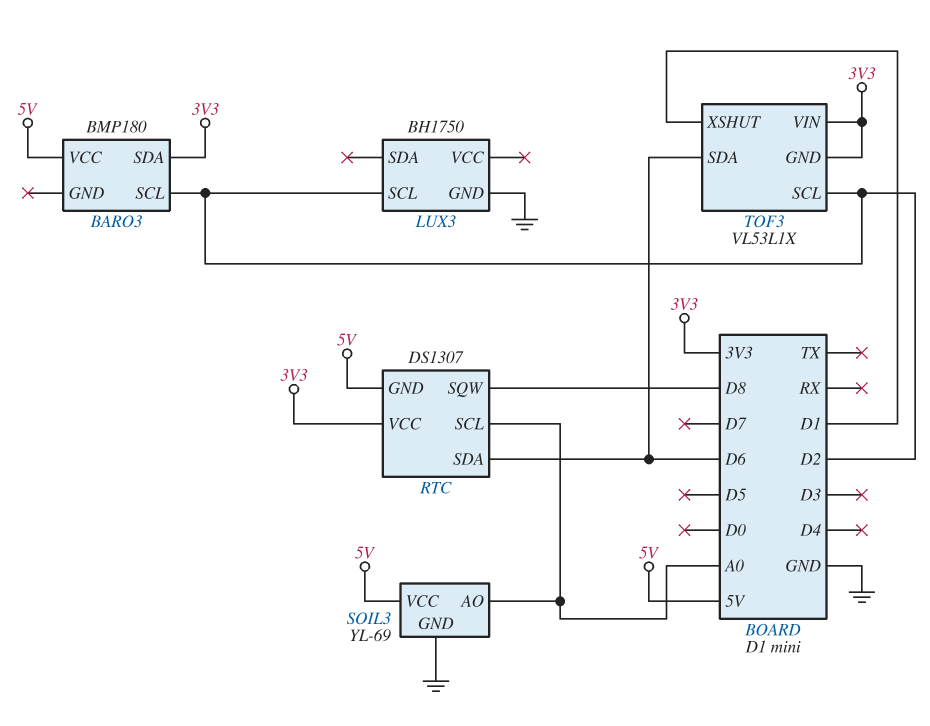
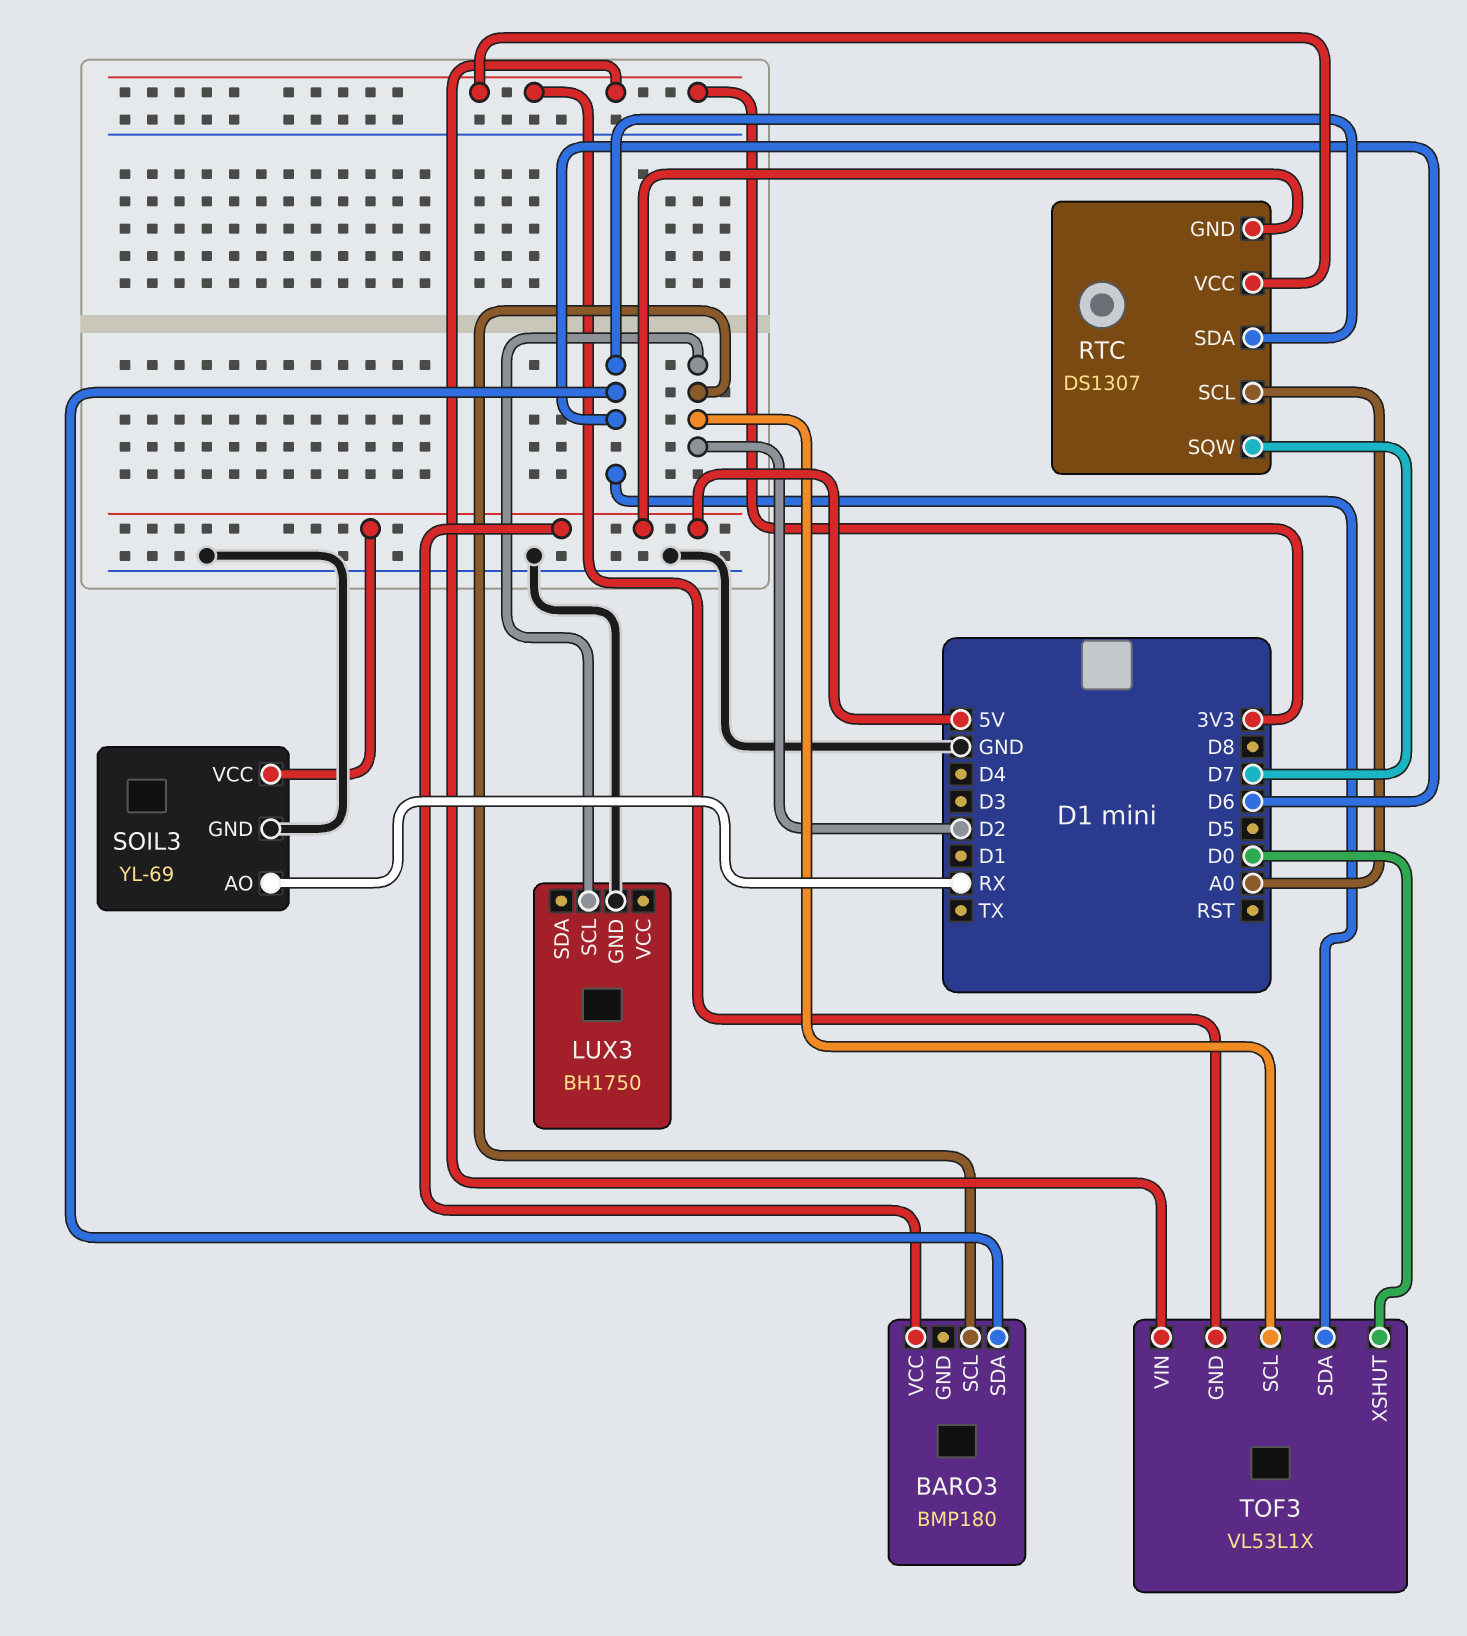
BARO3 pin SDA: 3V3 -> D6
RTC pin SQW: D8 -> D7
SOIL3 pin AO: A0 -> RX
TOF3 pin XSHUT: D1 -> D0

